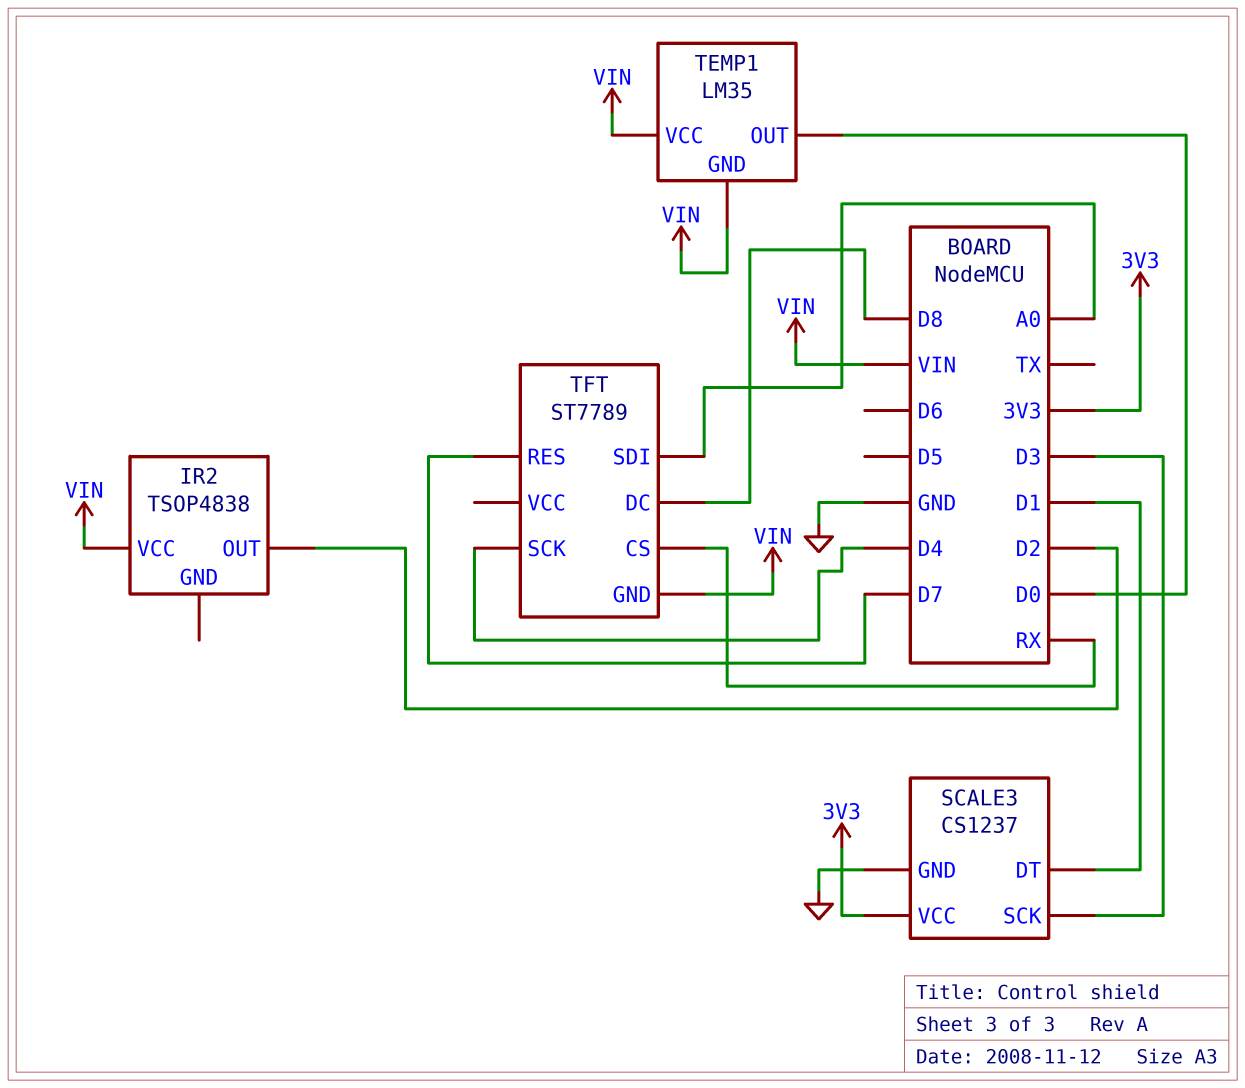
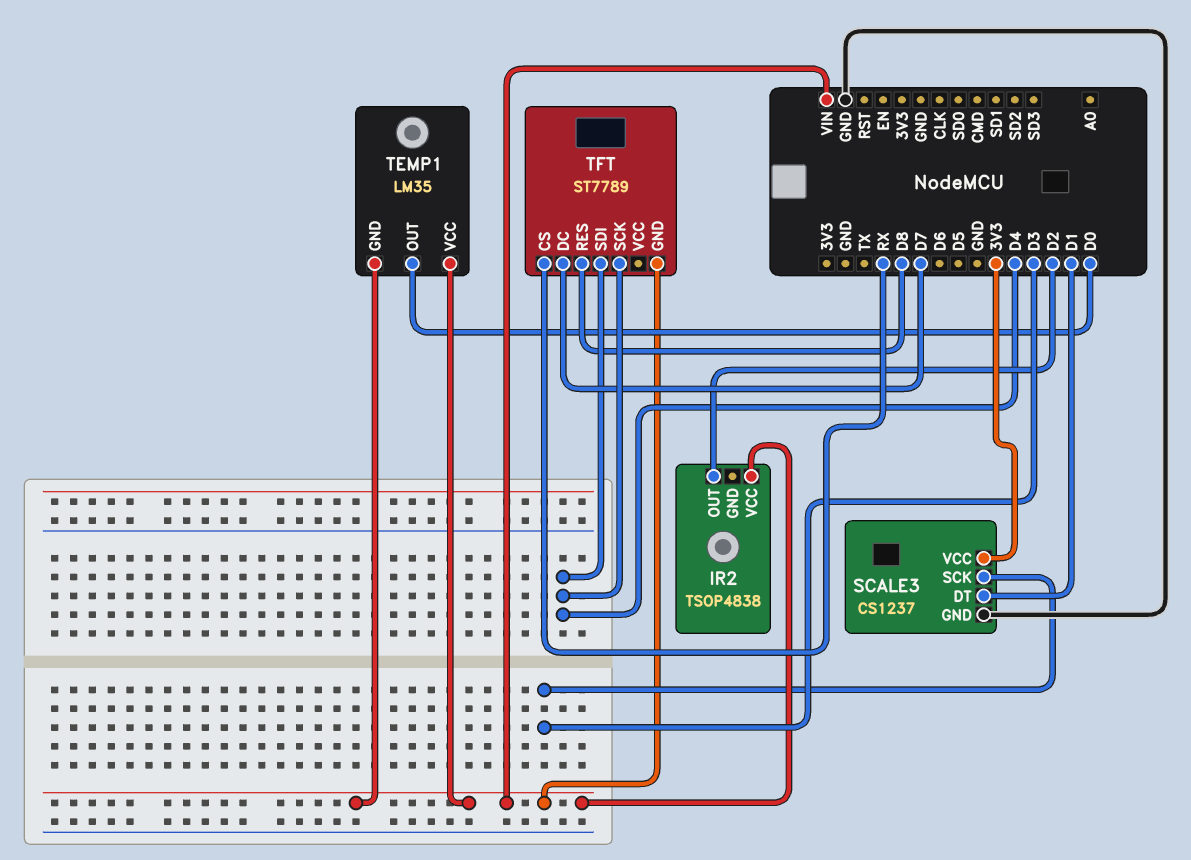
TFT pin DC: D8 -> D7
TFT pin RES: D7 -> D8
TFT pin SDI: A0 -> D4

